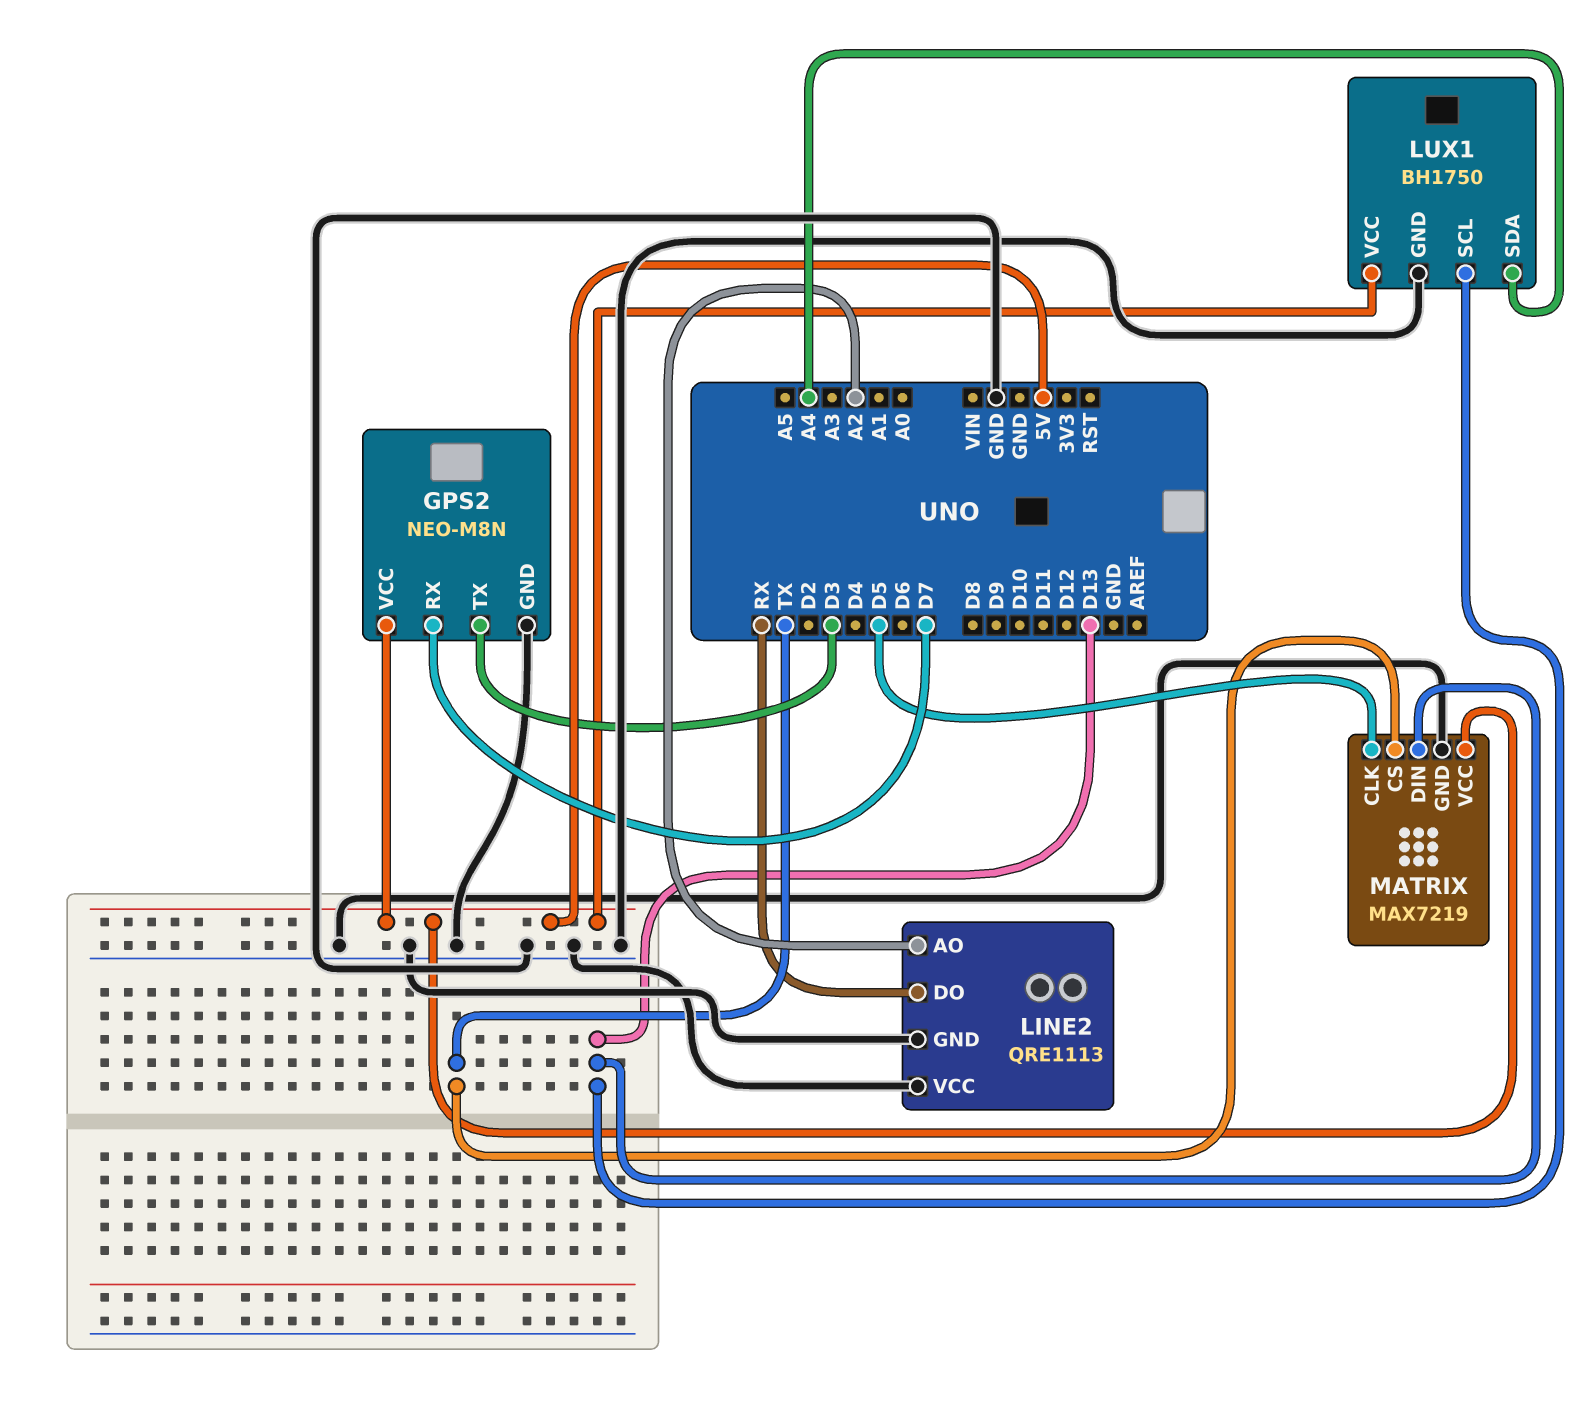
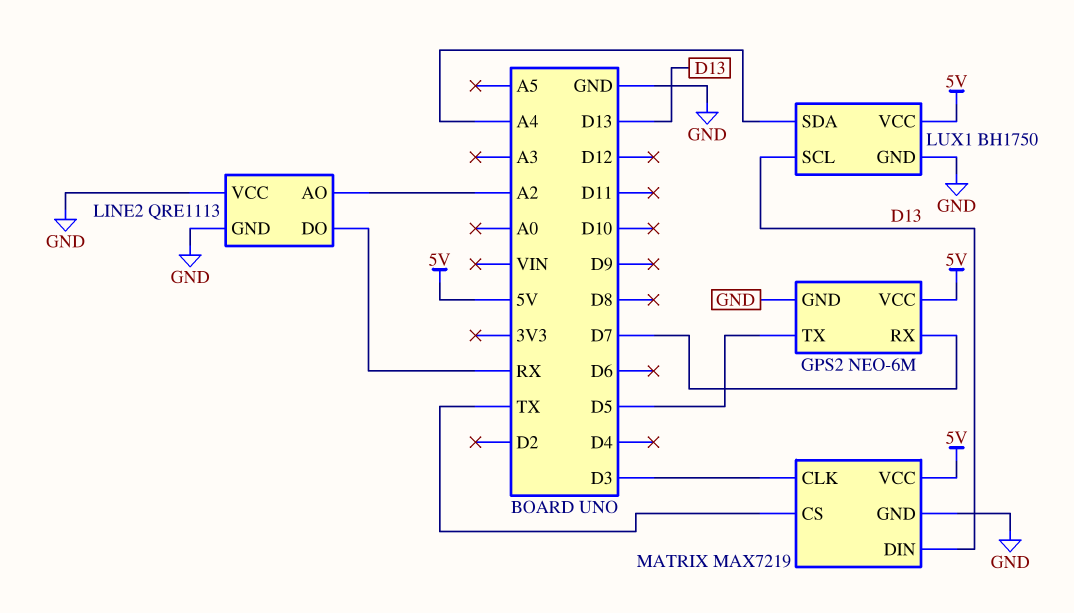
GPS2: NEO-M8N -> NEO-6M
GPS2 pin TX: D3 -> D5
MATRIX pin CLK: D5 -> D3

